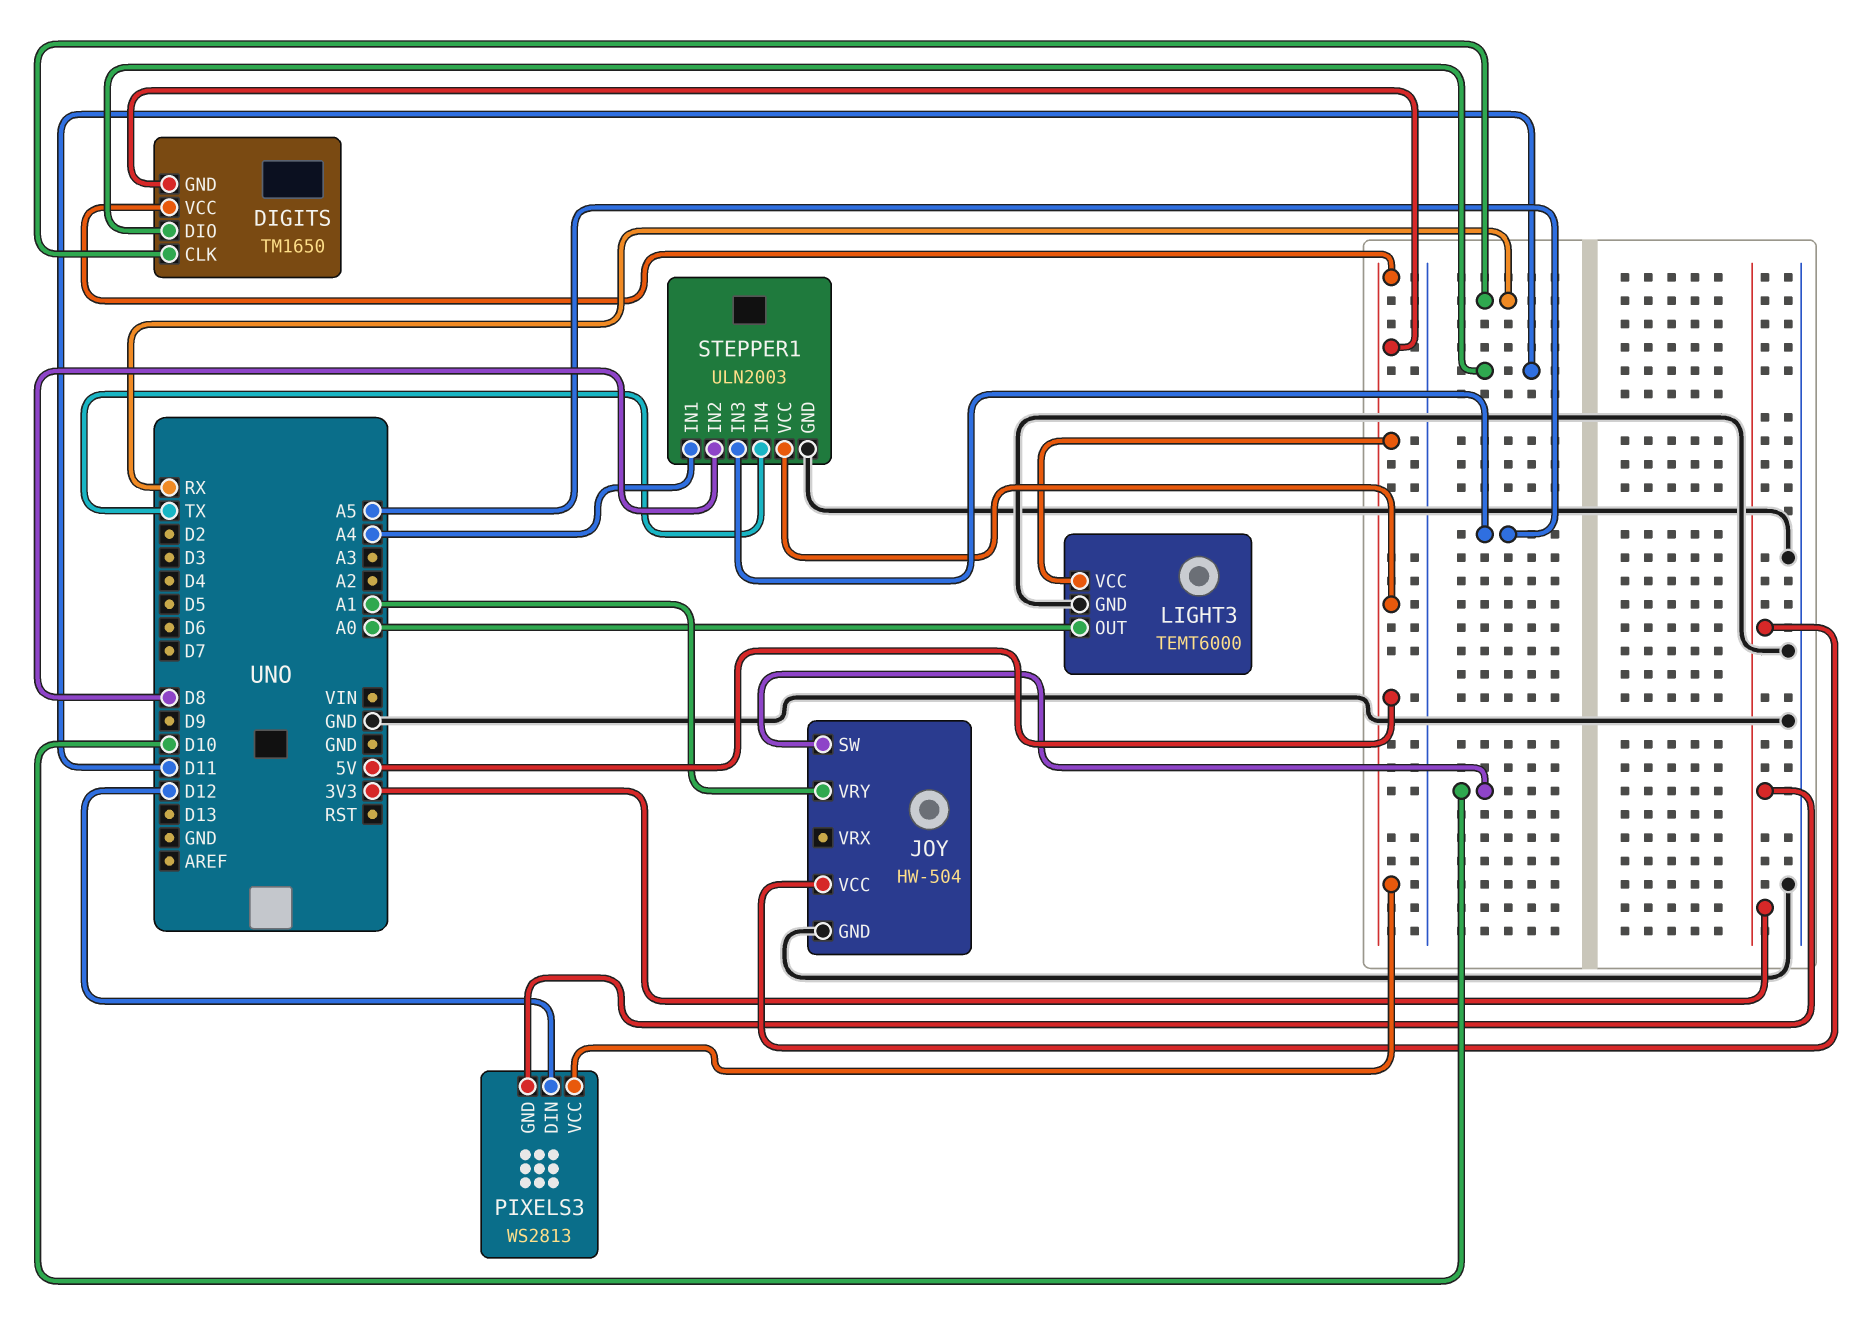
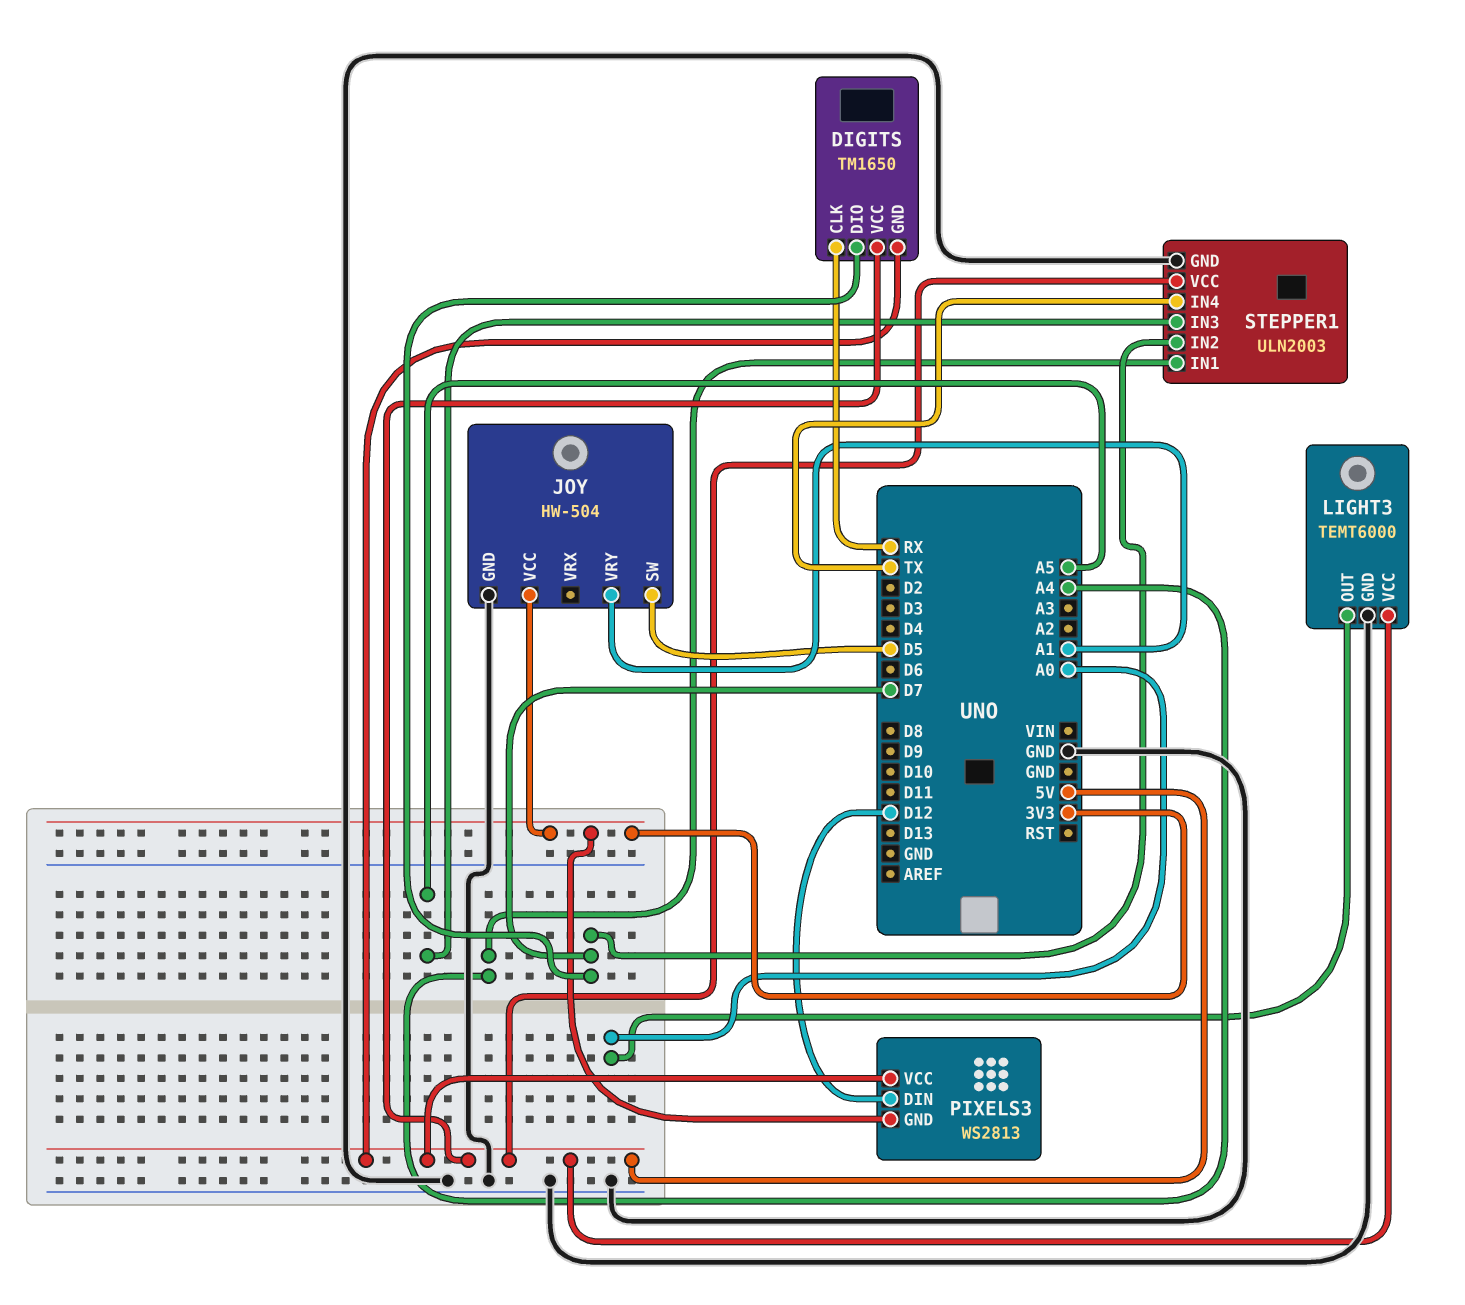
DIGITS pin DIO: D11 -> D7
JOY pin SW: D10 -> D5
STEPPER1 pin IN2: D8 -> D7

